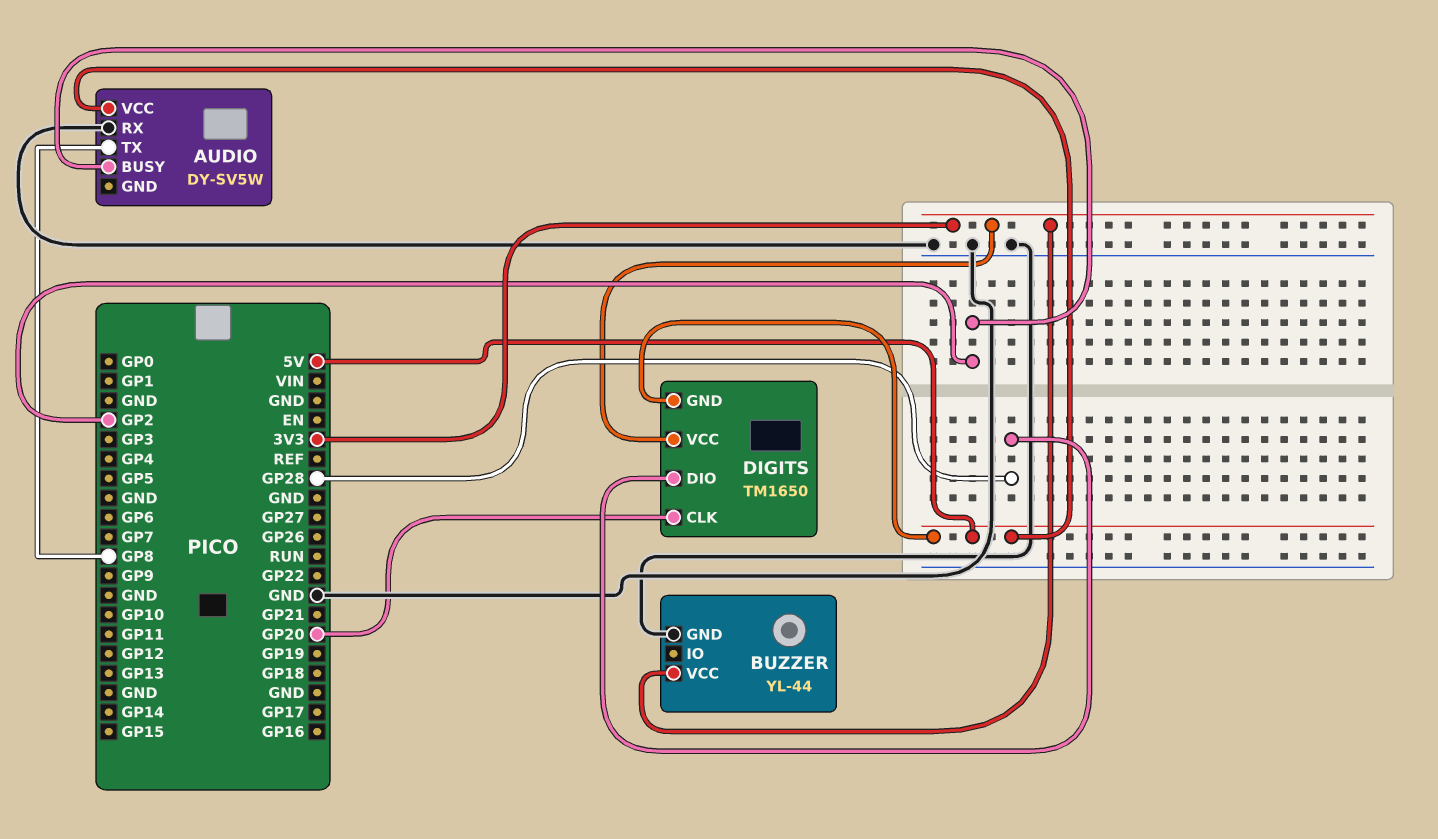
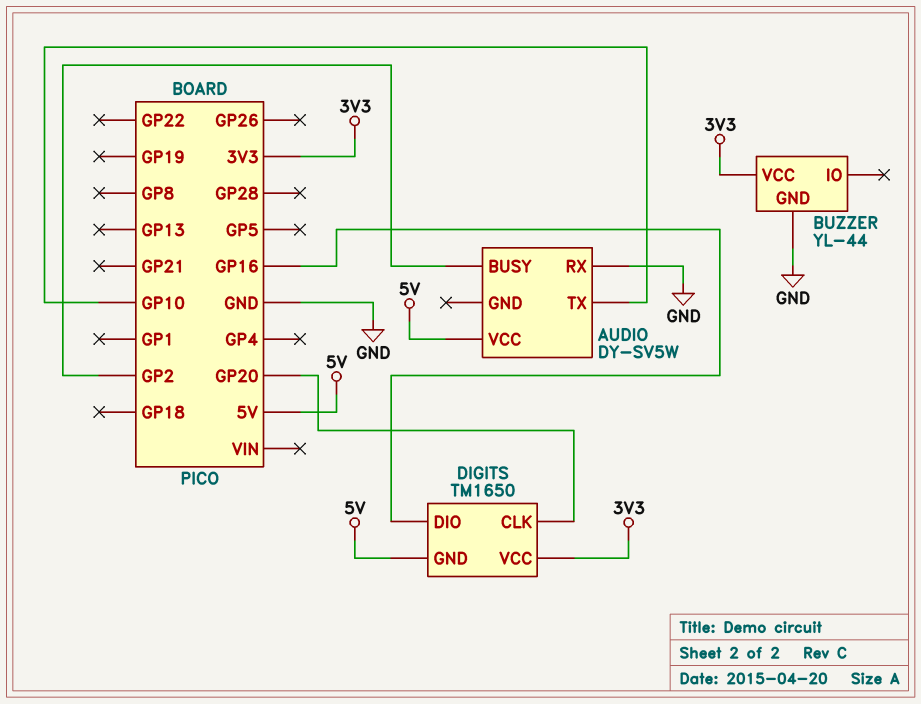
AUDIO pin TX: GP8 -> GP10
DIGITS pin DIO: GP28 -> GP16

